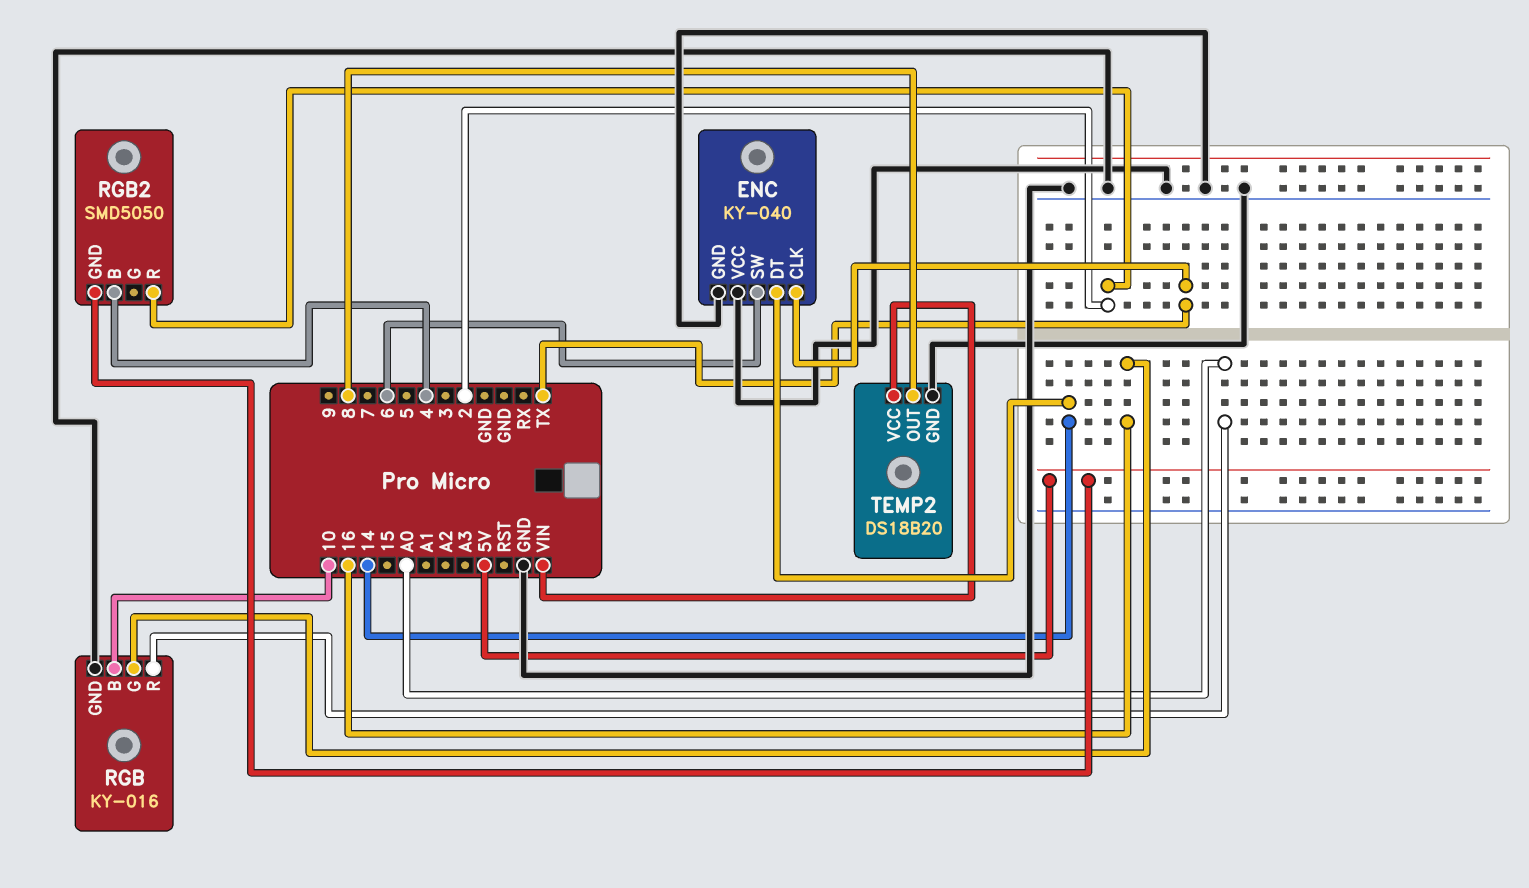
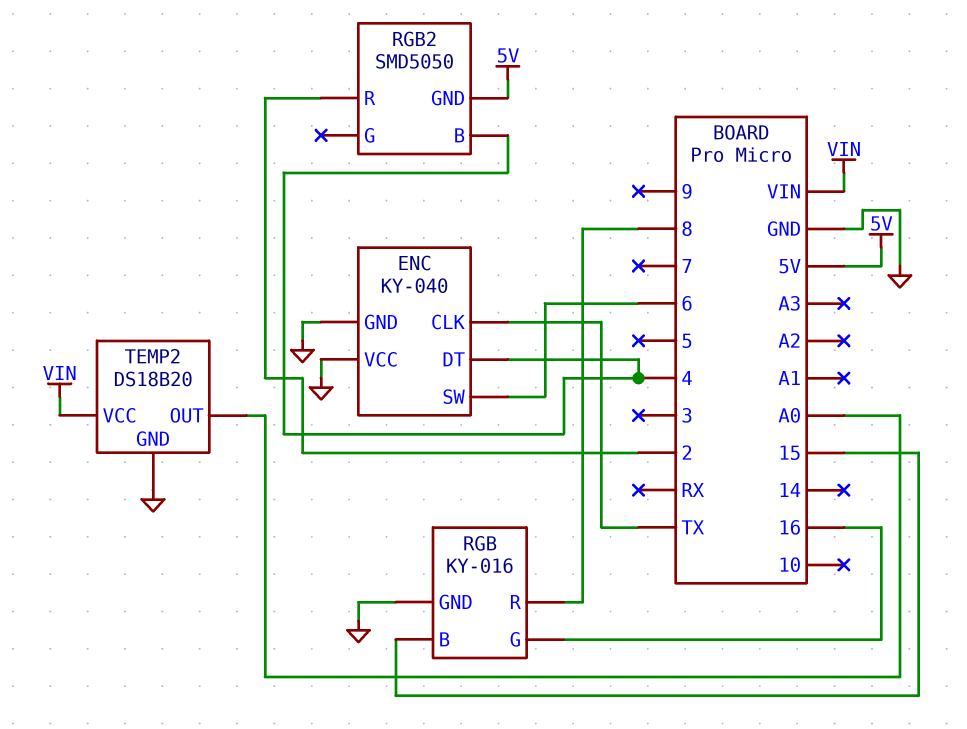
ENC pin DT: 14 -> 4
RGB pin B: 10 -> 15
RGB pin R: A0 -> 8
TEMP2 pin OUT: 8 -> A0

